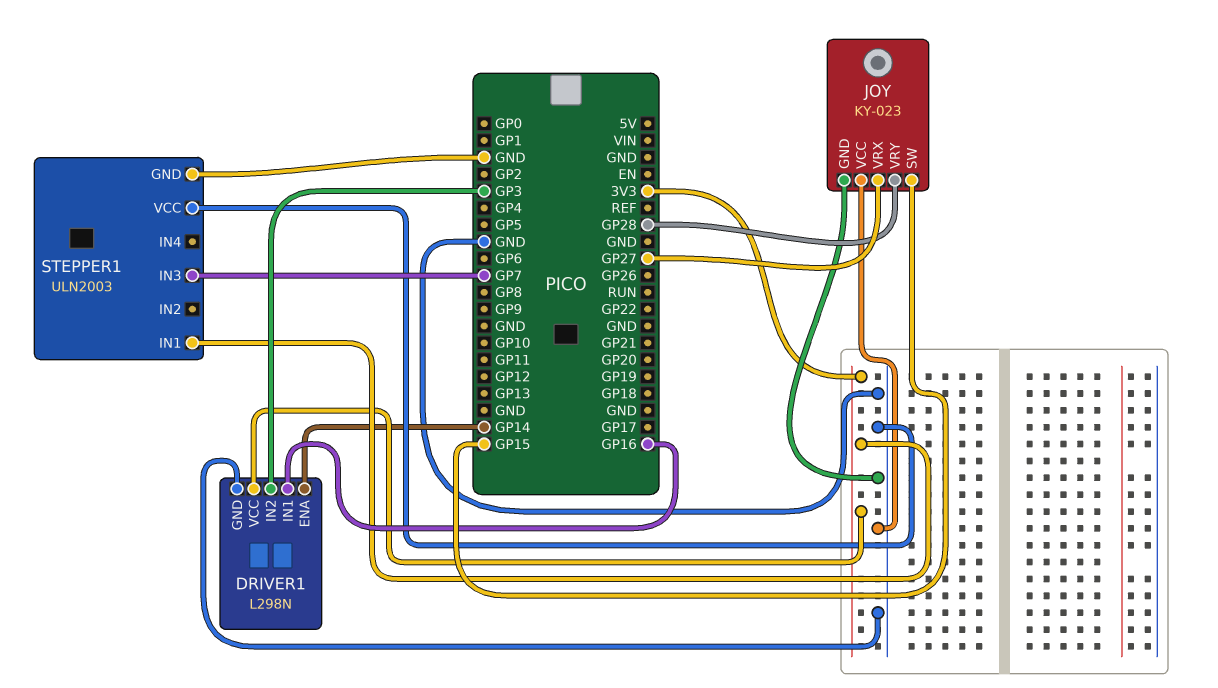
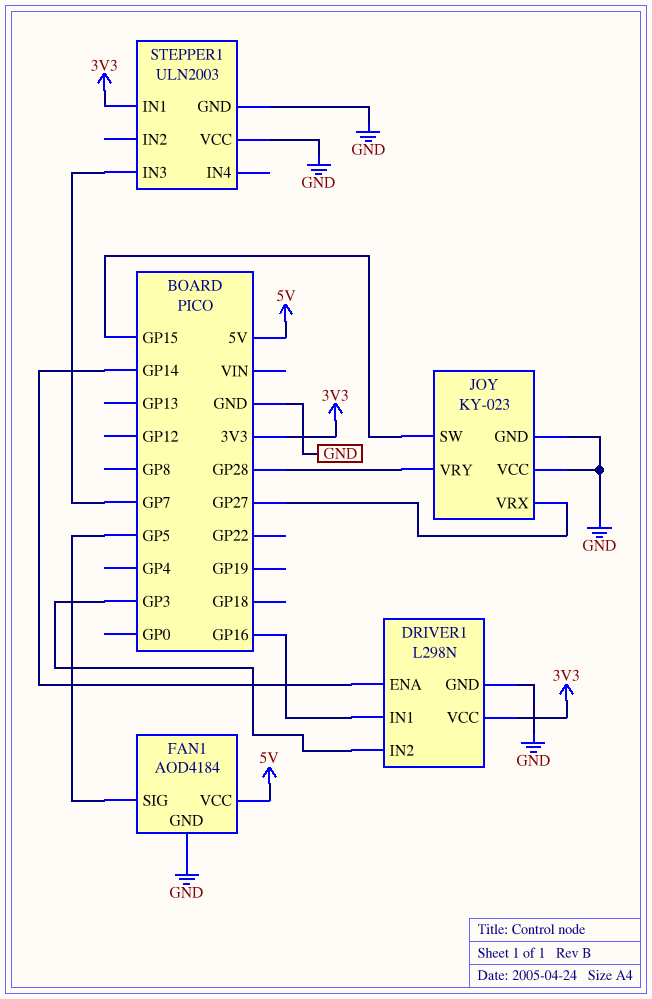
FAN1: none -> AOD4184
FAN1 pin GND: none -> GND
FAN1 pin SIG: none -> GP5
FAN1 pin VCC: none -> 5V

